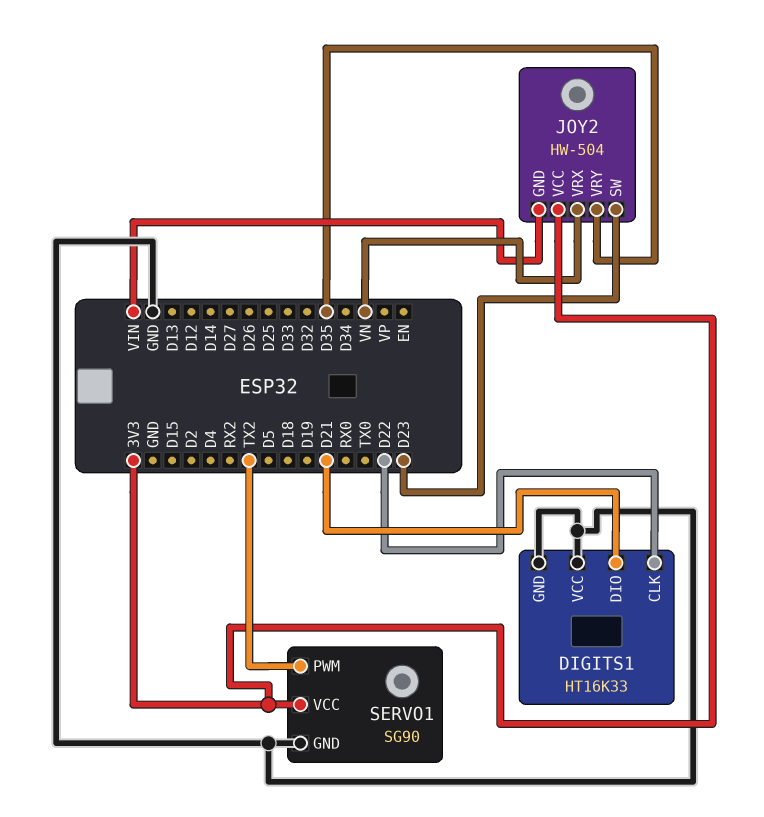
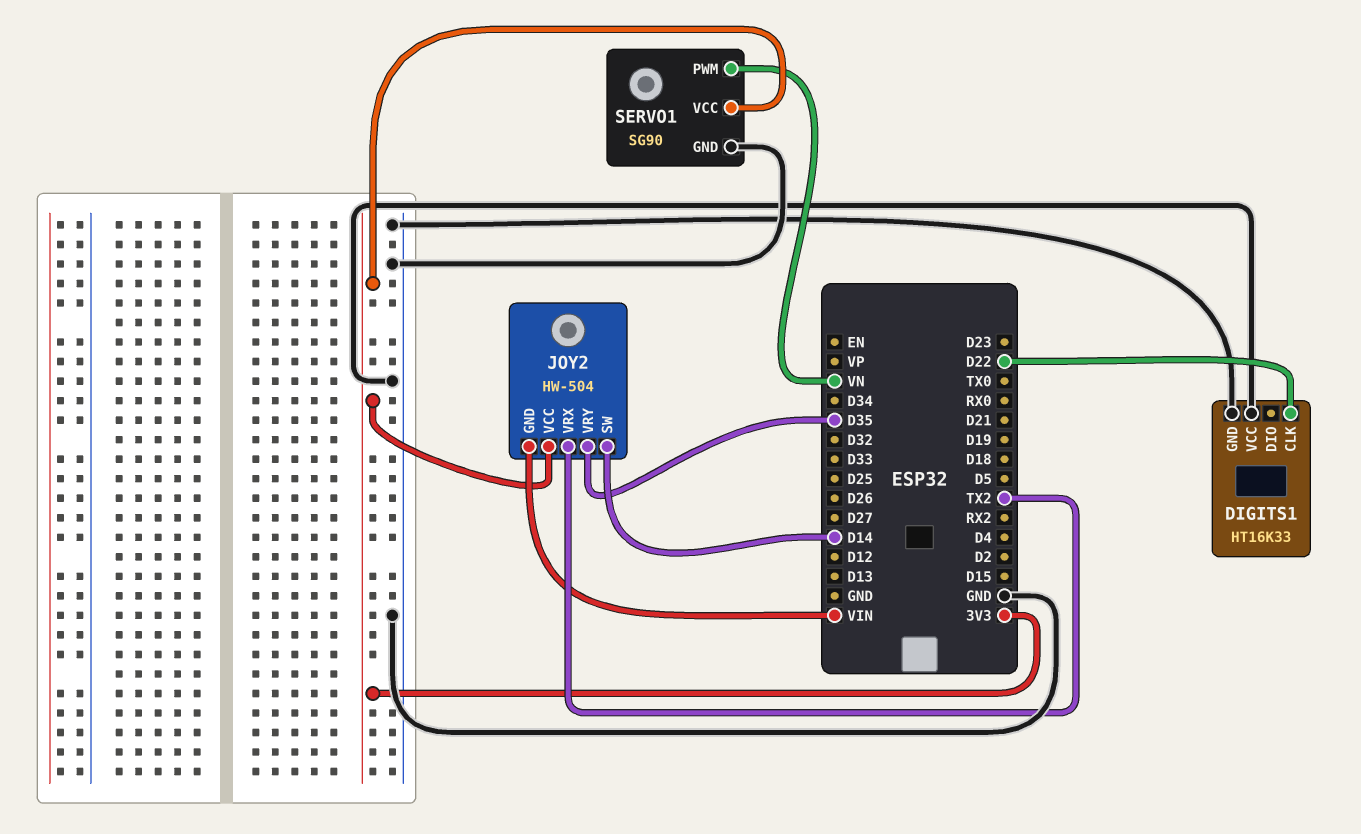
DIGITS1 pin DIO: D21 -> none
JOY2 pin SW: D23 -> D14
JOY2 pin VRX: VN -> TX2
SERVO1 pin PWM: TX2 -> VN

